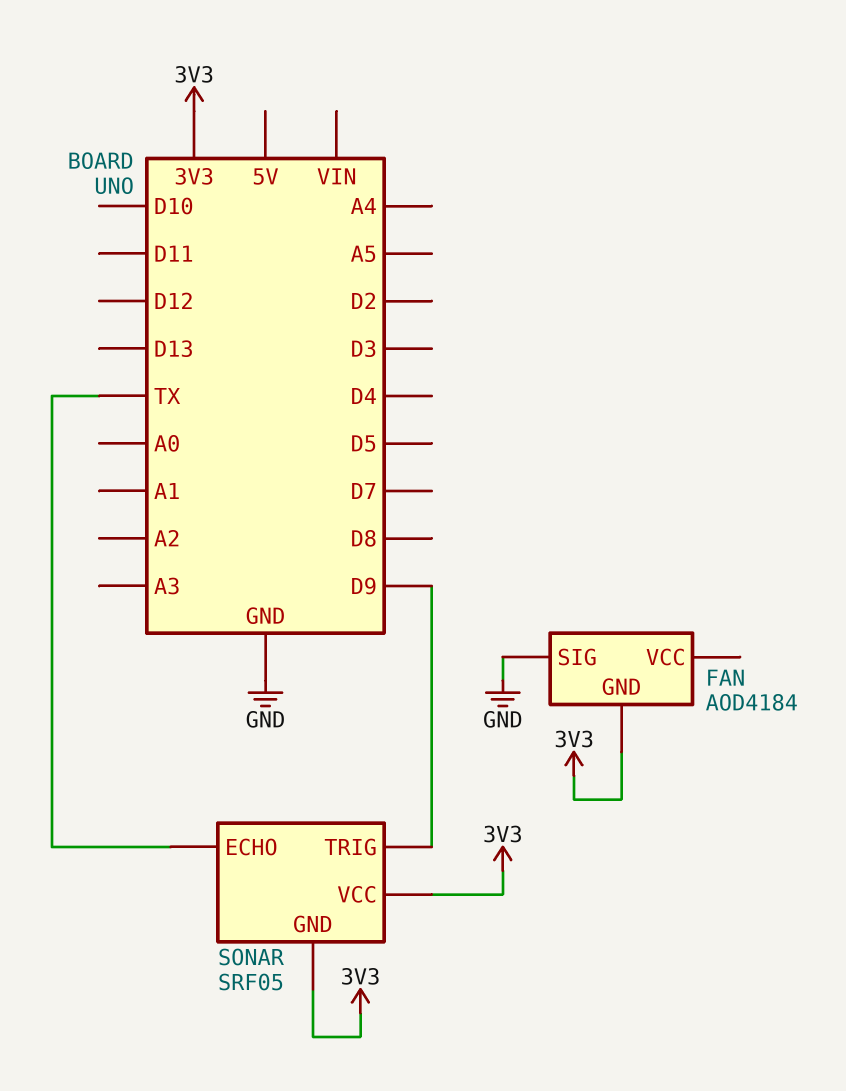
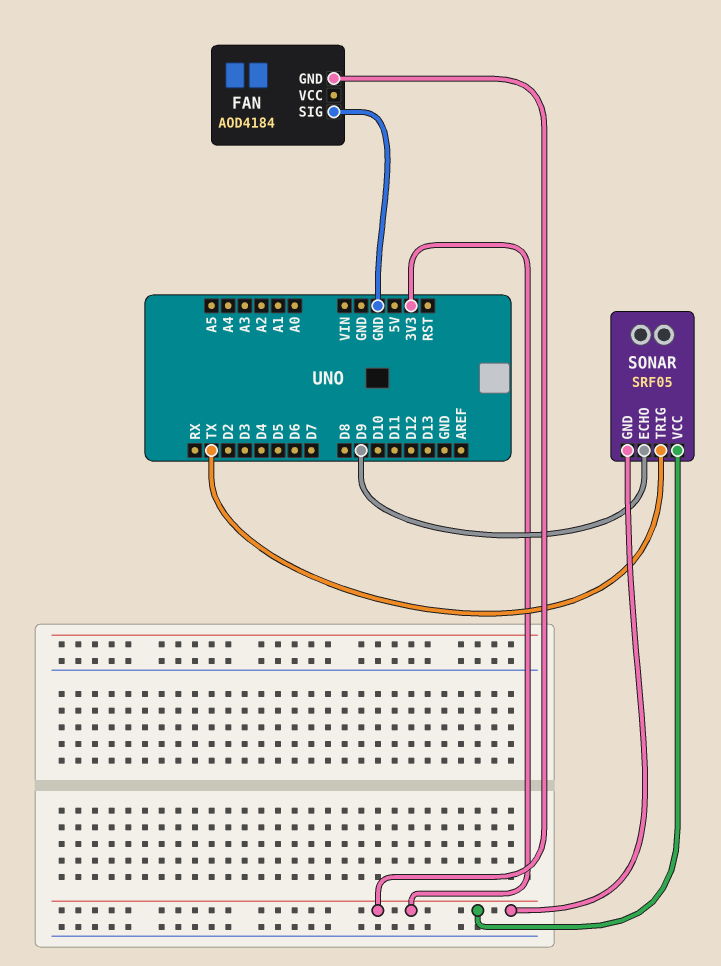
SONAR pin ECHO: TX -> D9
SONAR pin TRIG: D9 -> TX

